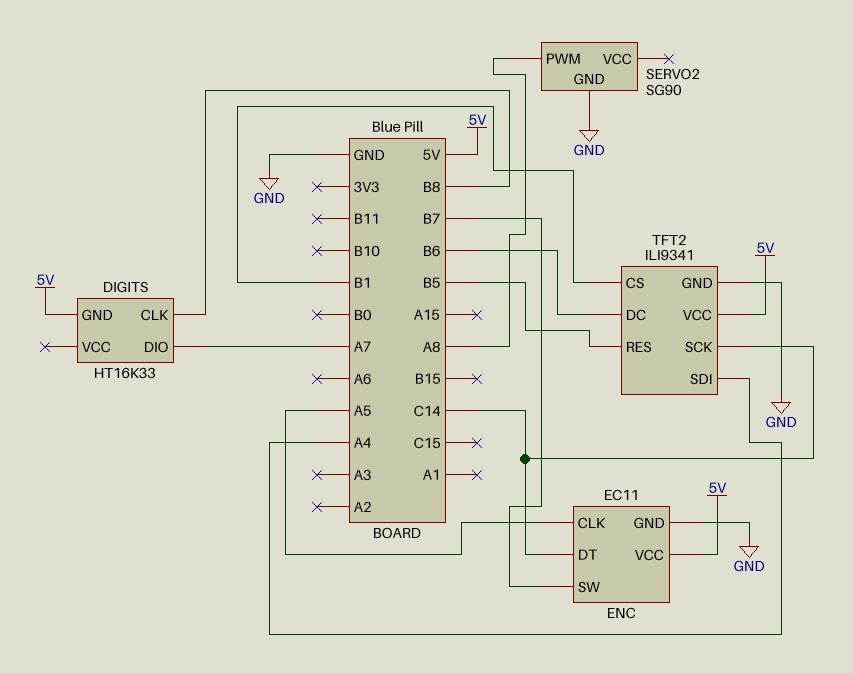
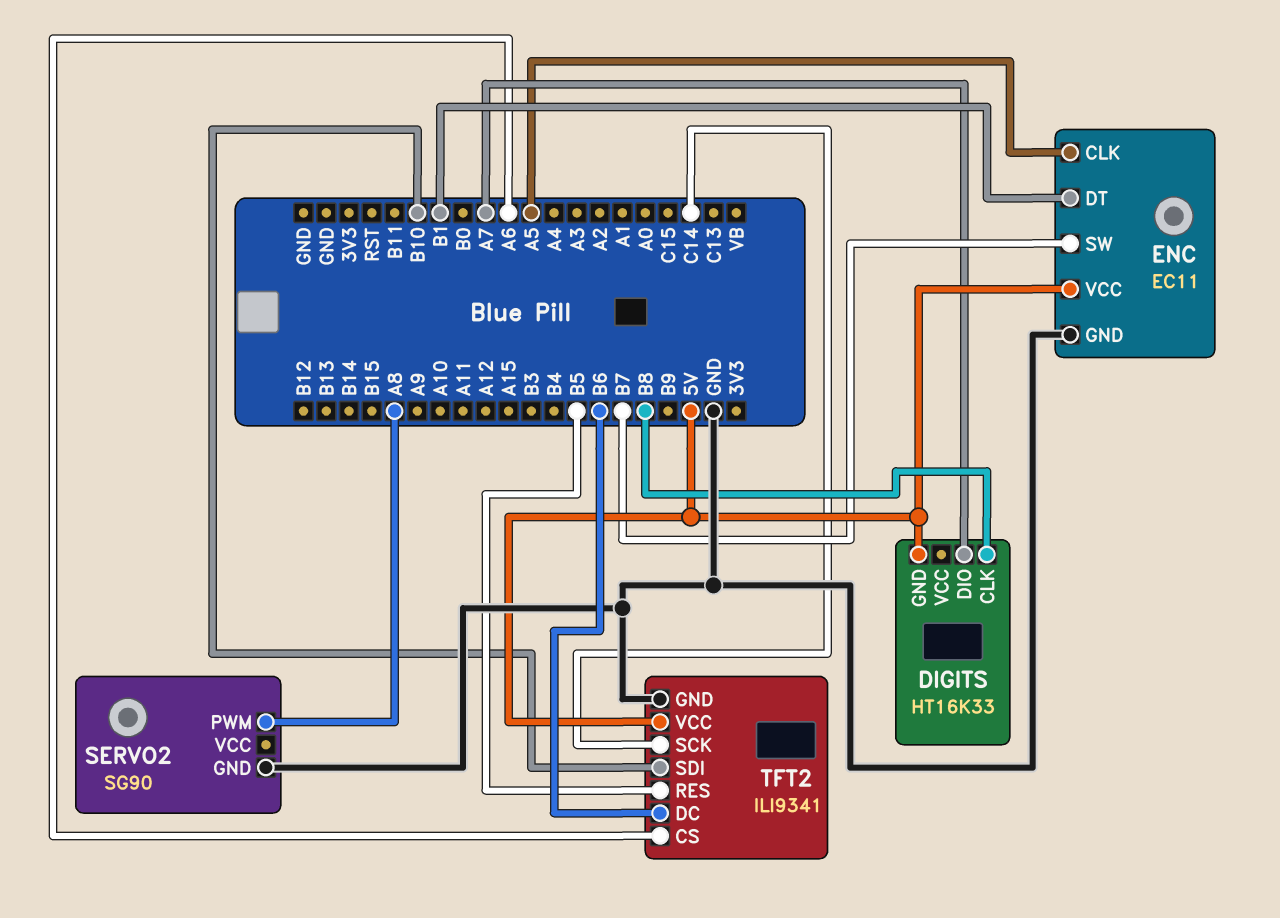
ENC pin DT: C14 -> B1
TFT2 pin CS: B1 -> A6
TFT2 pin SDI: A4 -> B10

